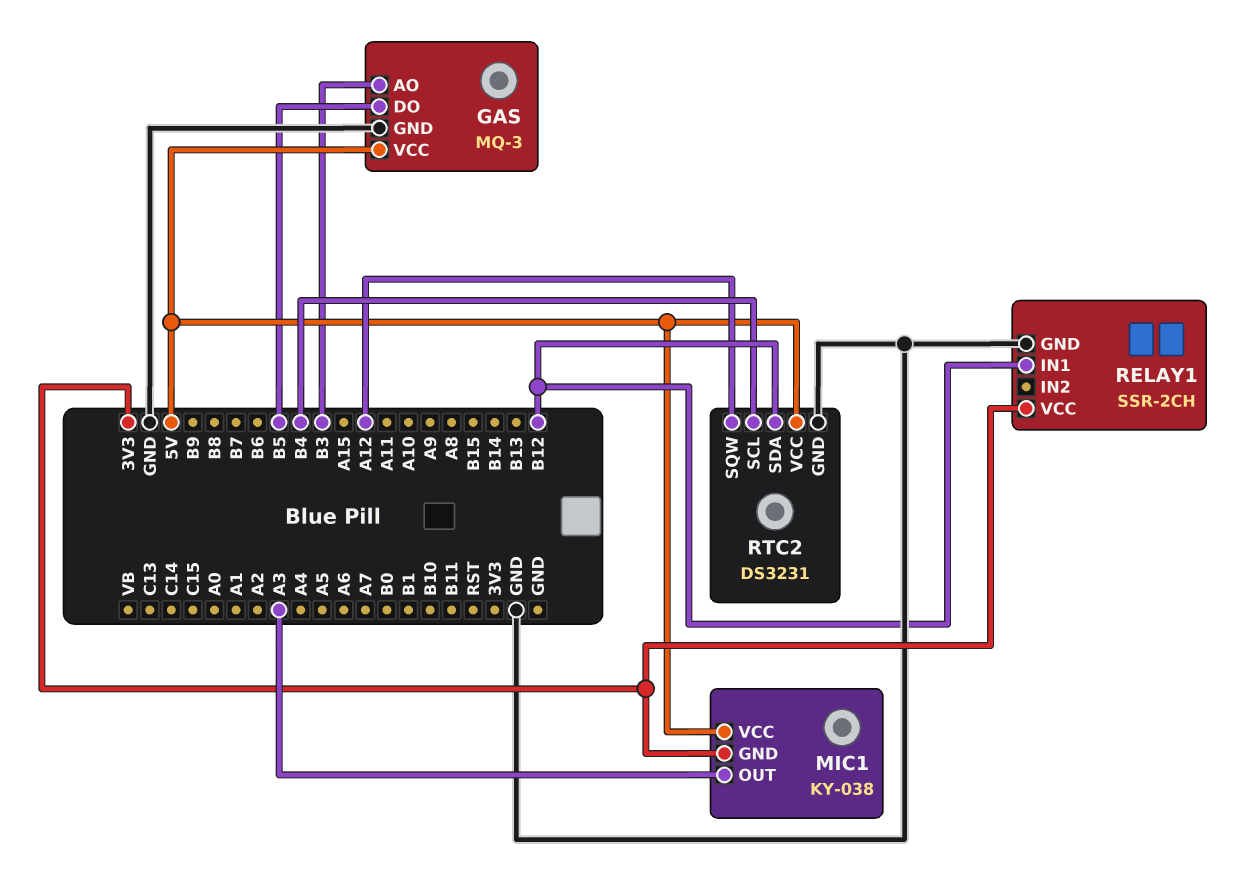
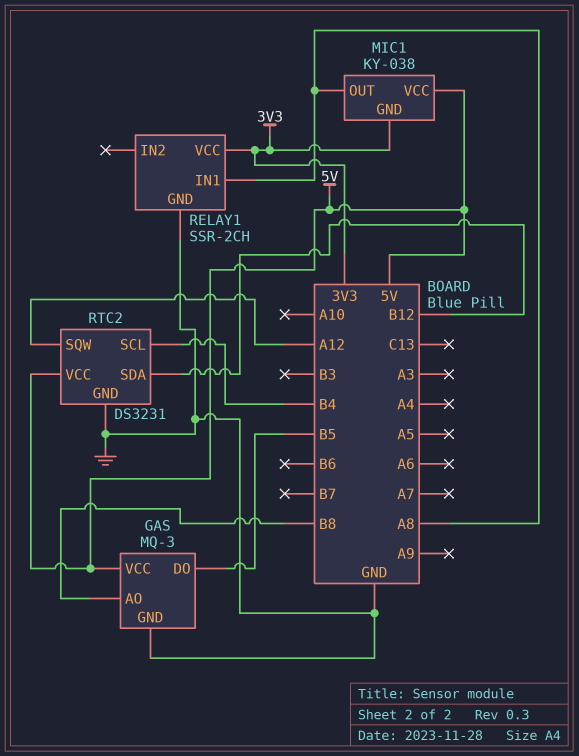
GAS pin AO: B3 -> B8
MIC1 pin OUT: A3 -> A8
RELAY1 pin IN1: B12 -> A8

